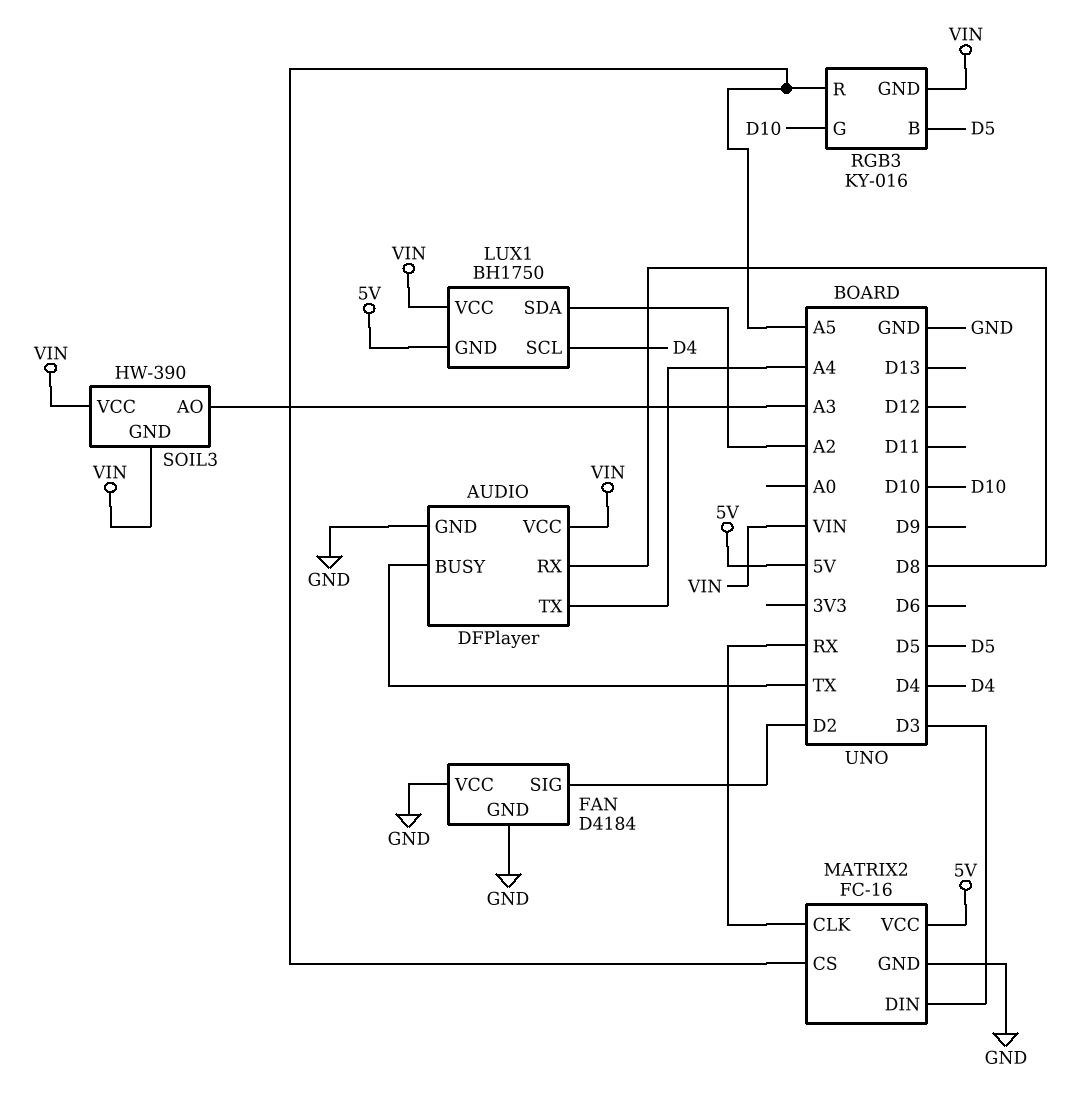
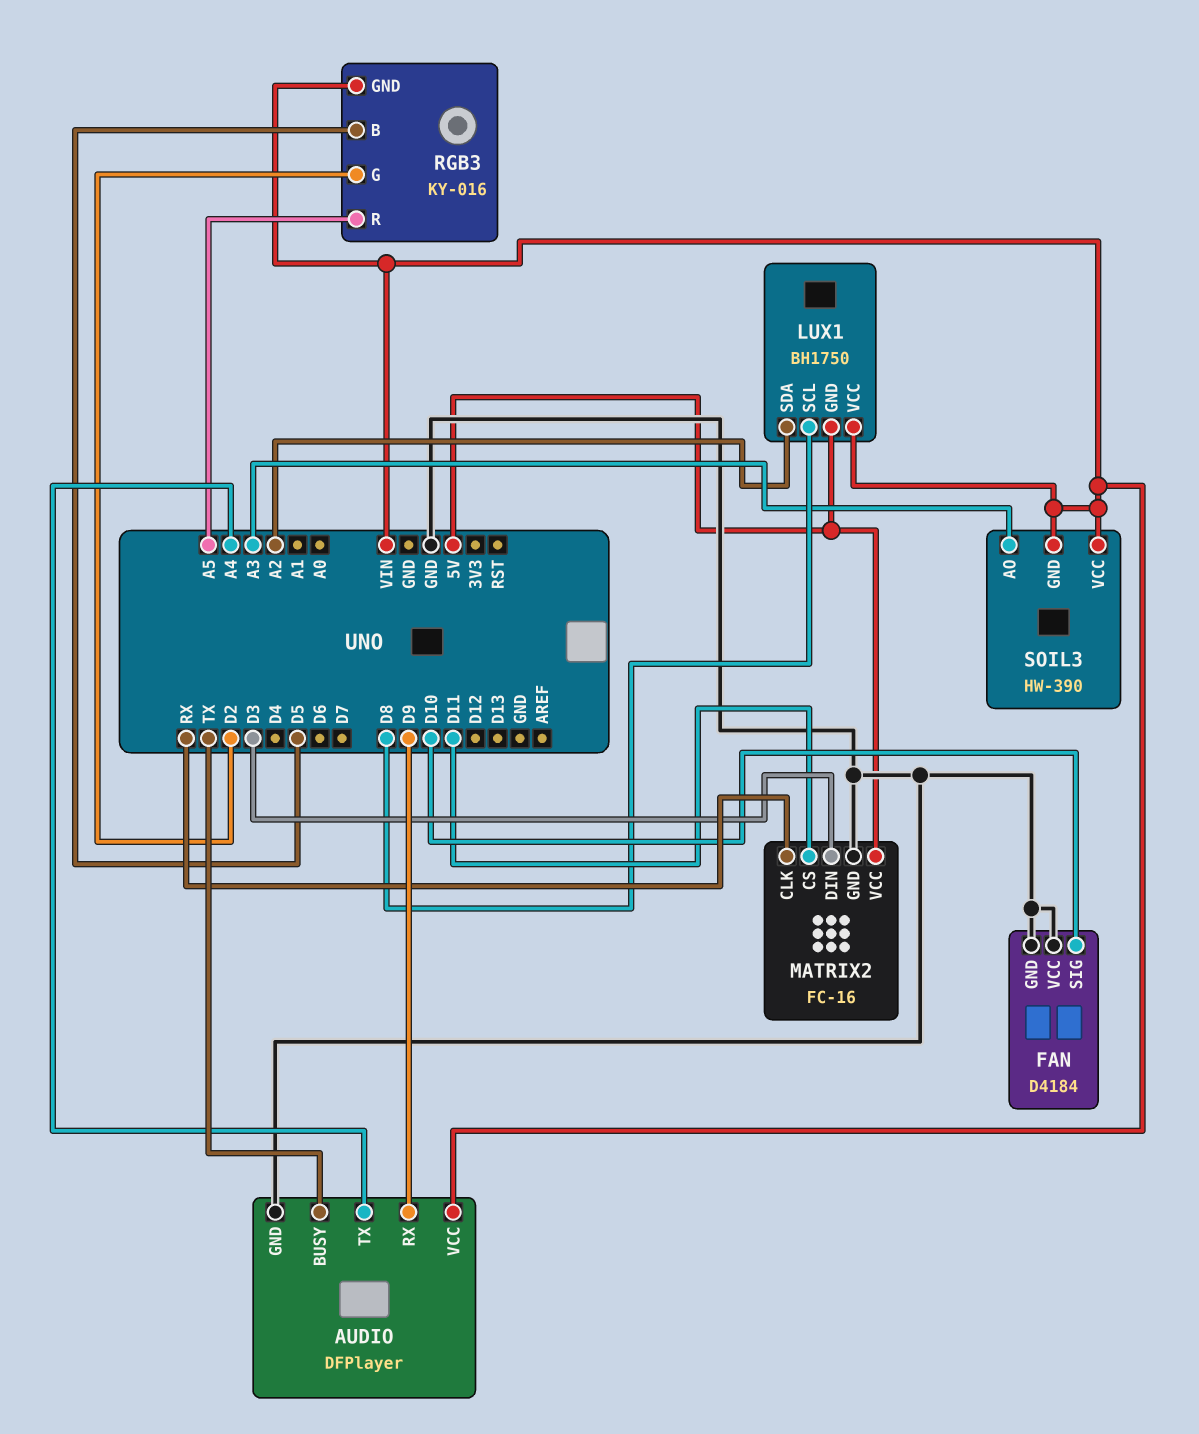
AUDIO pin RX: D8 -> D9
FAN pin SIG: D2 -> D10
LUX1 pin SCL: D4 -> D8
MATRIX2 pin CS: A5 -> D11
RGB3 pin G: D10 -> D2

